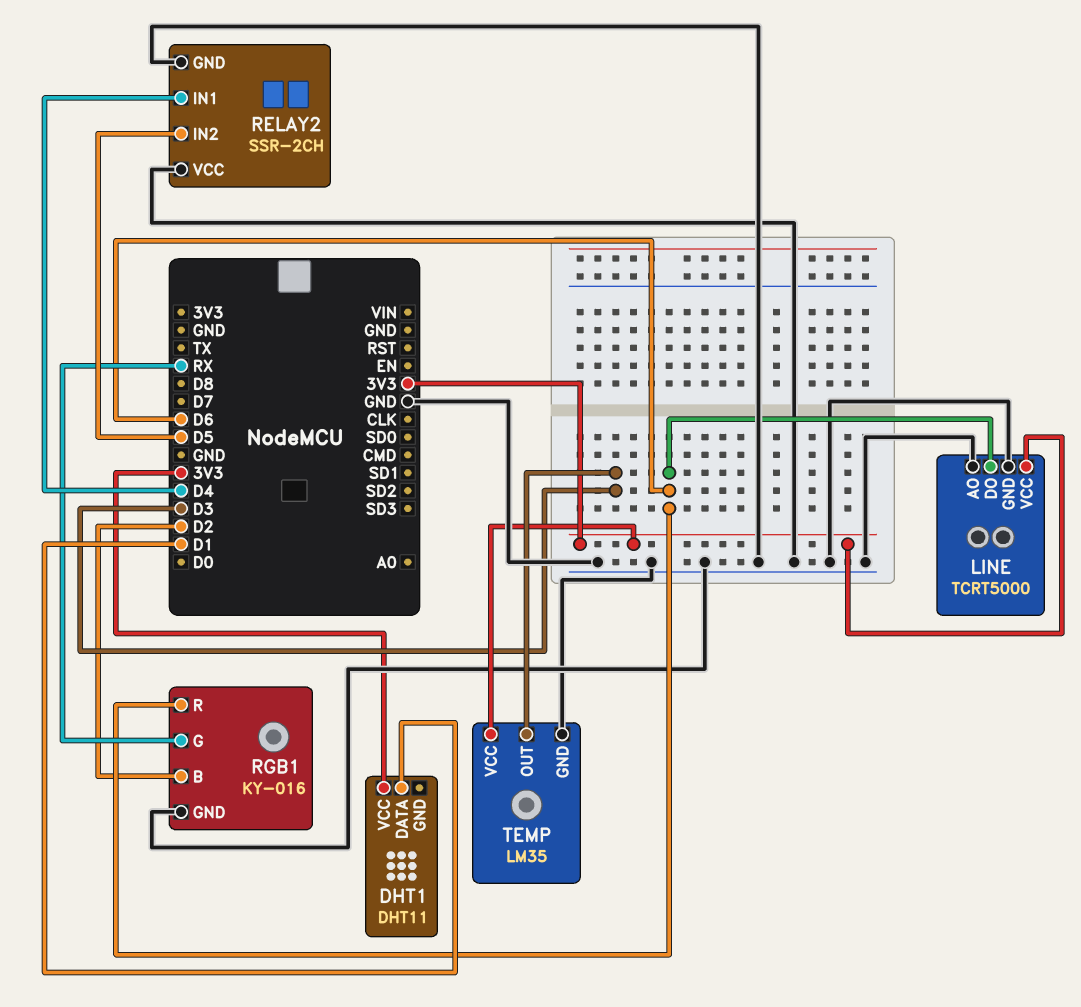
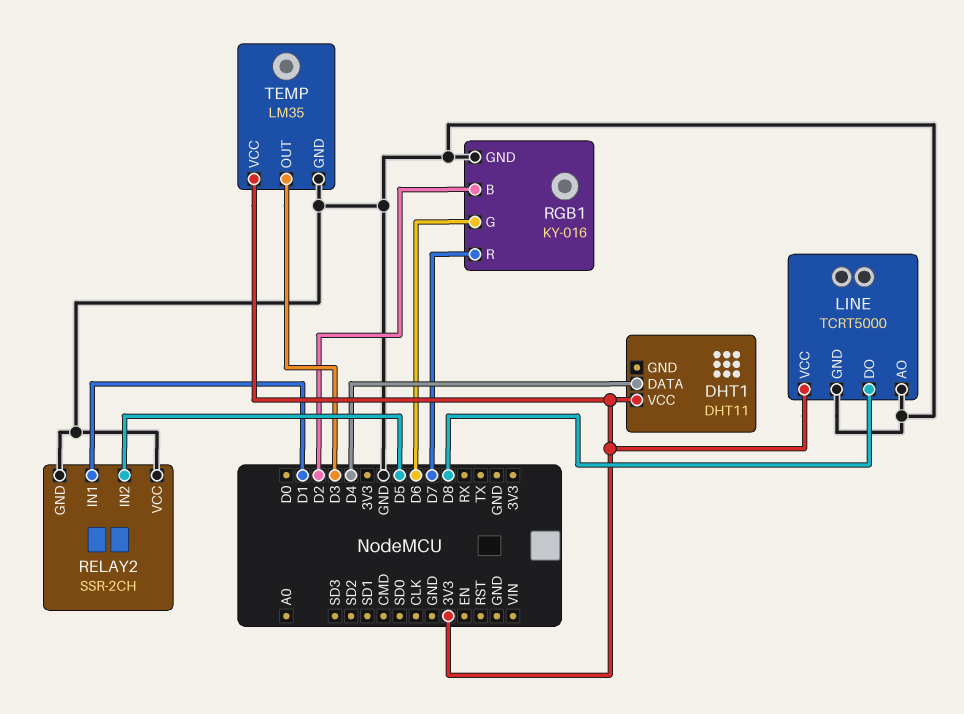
DHT1 pin DATA: D1 -> D4
LINE pin DO: D6 -> D8
RELAY2 pin IN1: D4 -> D1
RGB1 pin G: RX -> D6
RGB1 pin R: D6 -> D7

